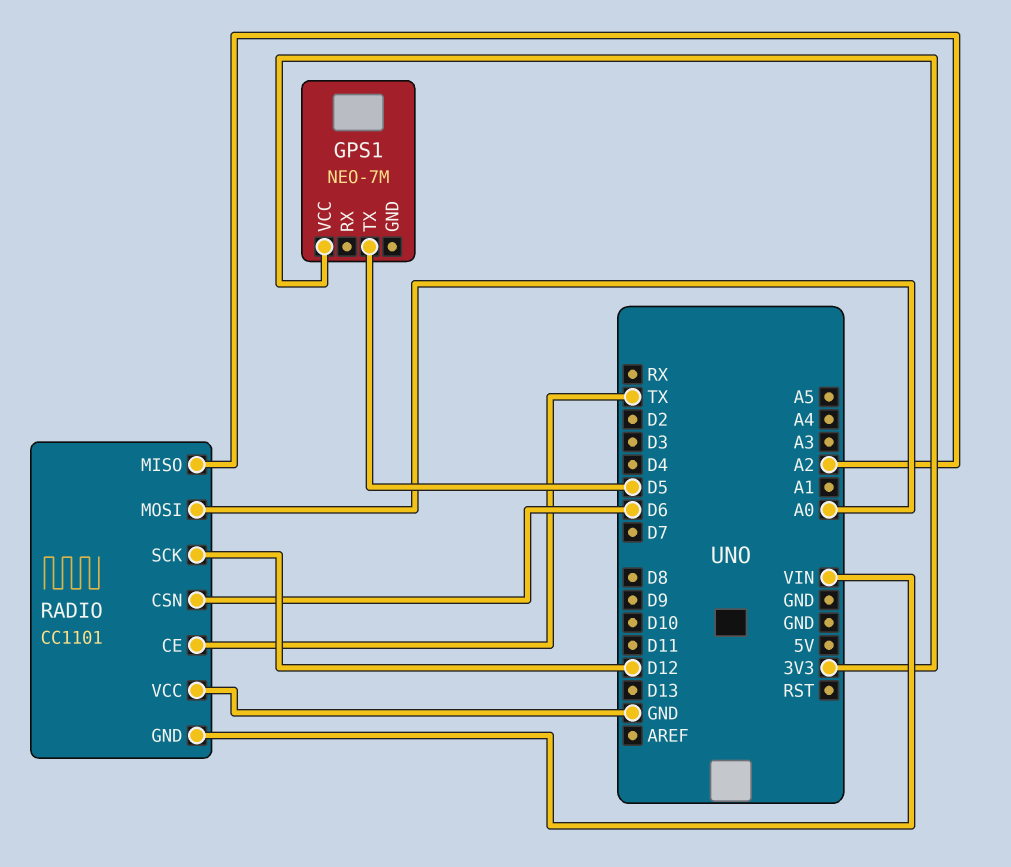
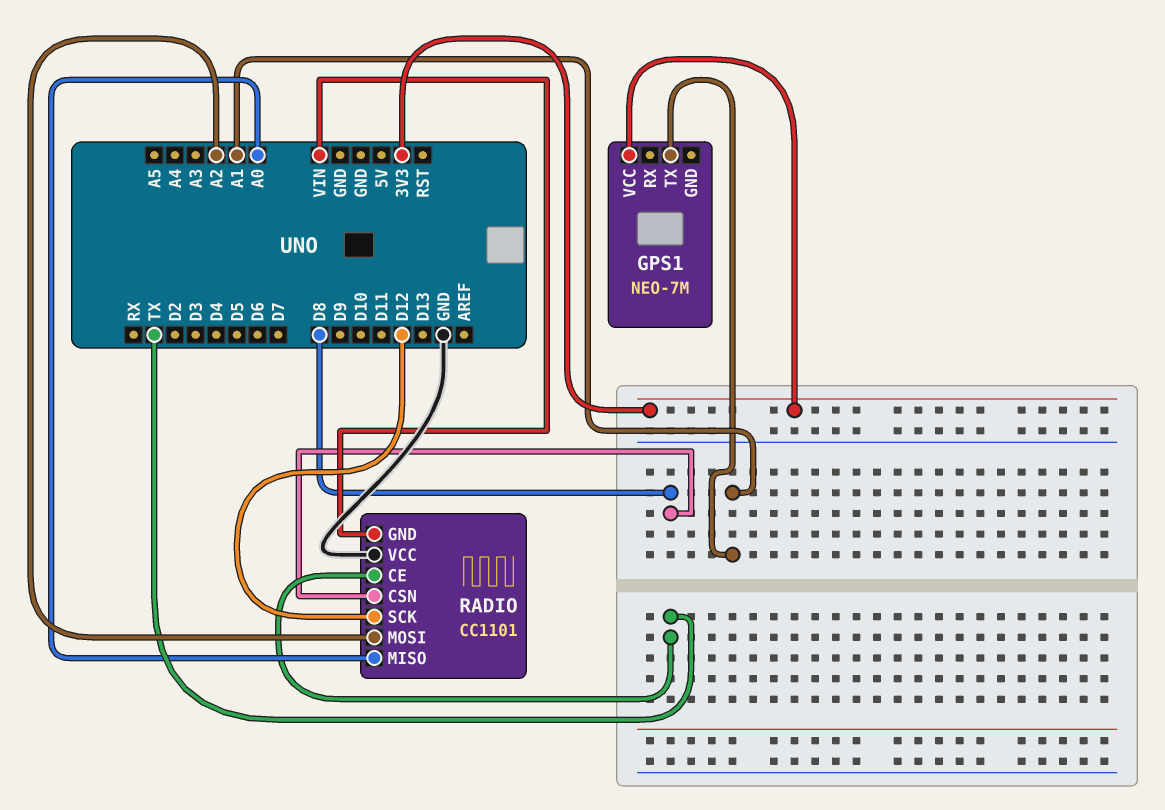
GPS1 pin TX: D5 -> A1
RADIO pin CSN: D6 -> D8
RADIO pin MISO: A2 -> A0
RADIO pin MOSI: A0 -> A2

